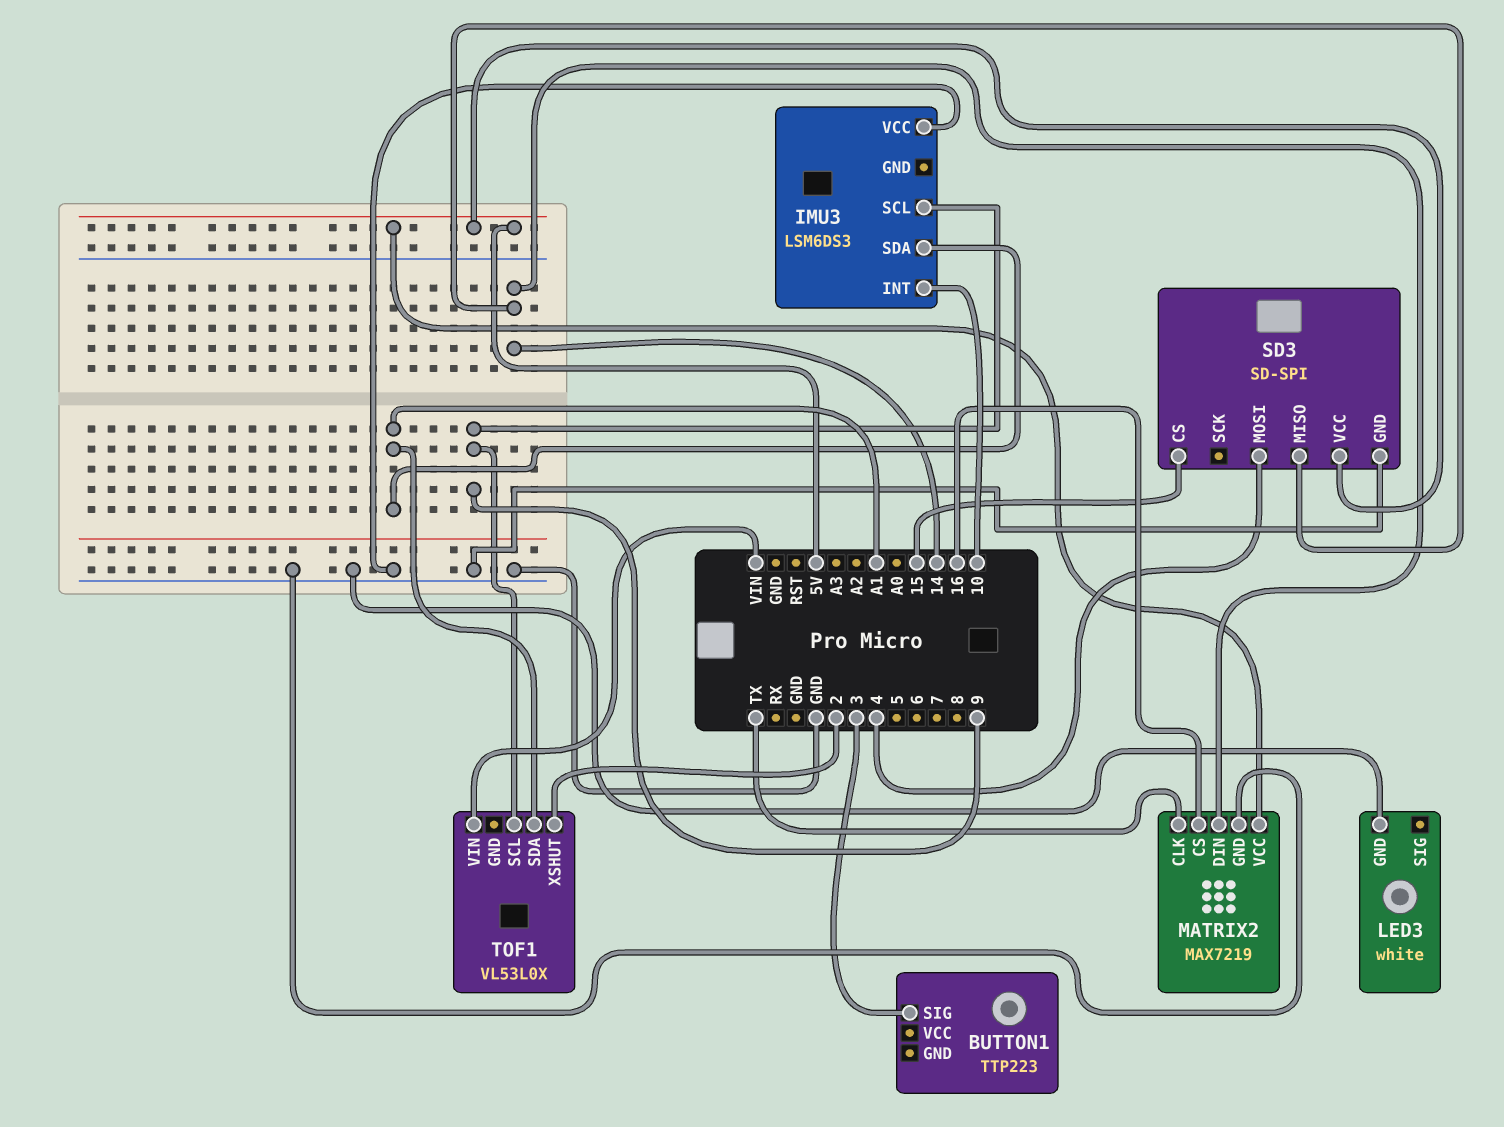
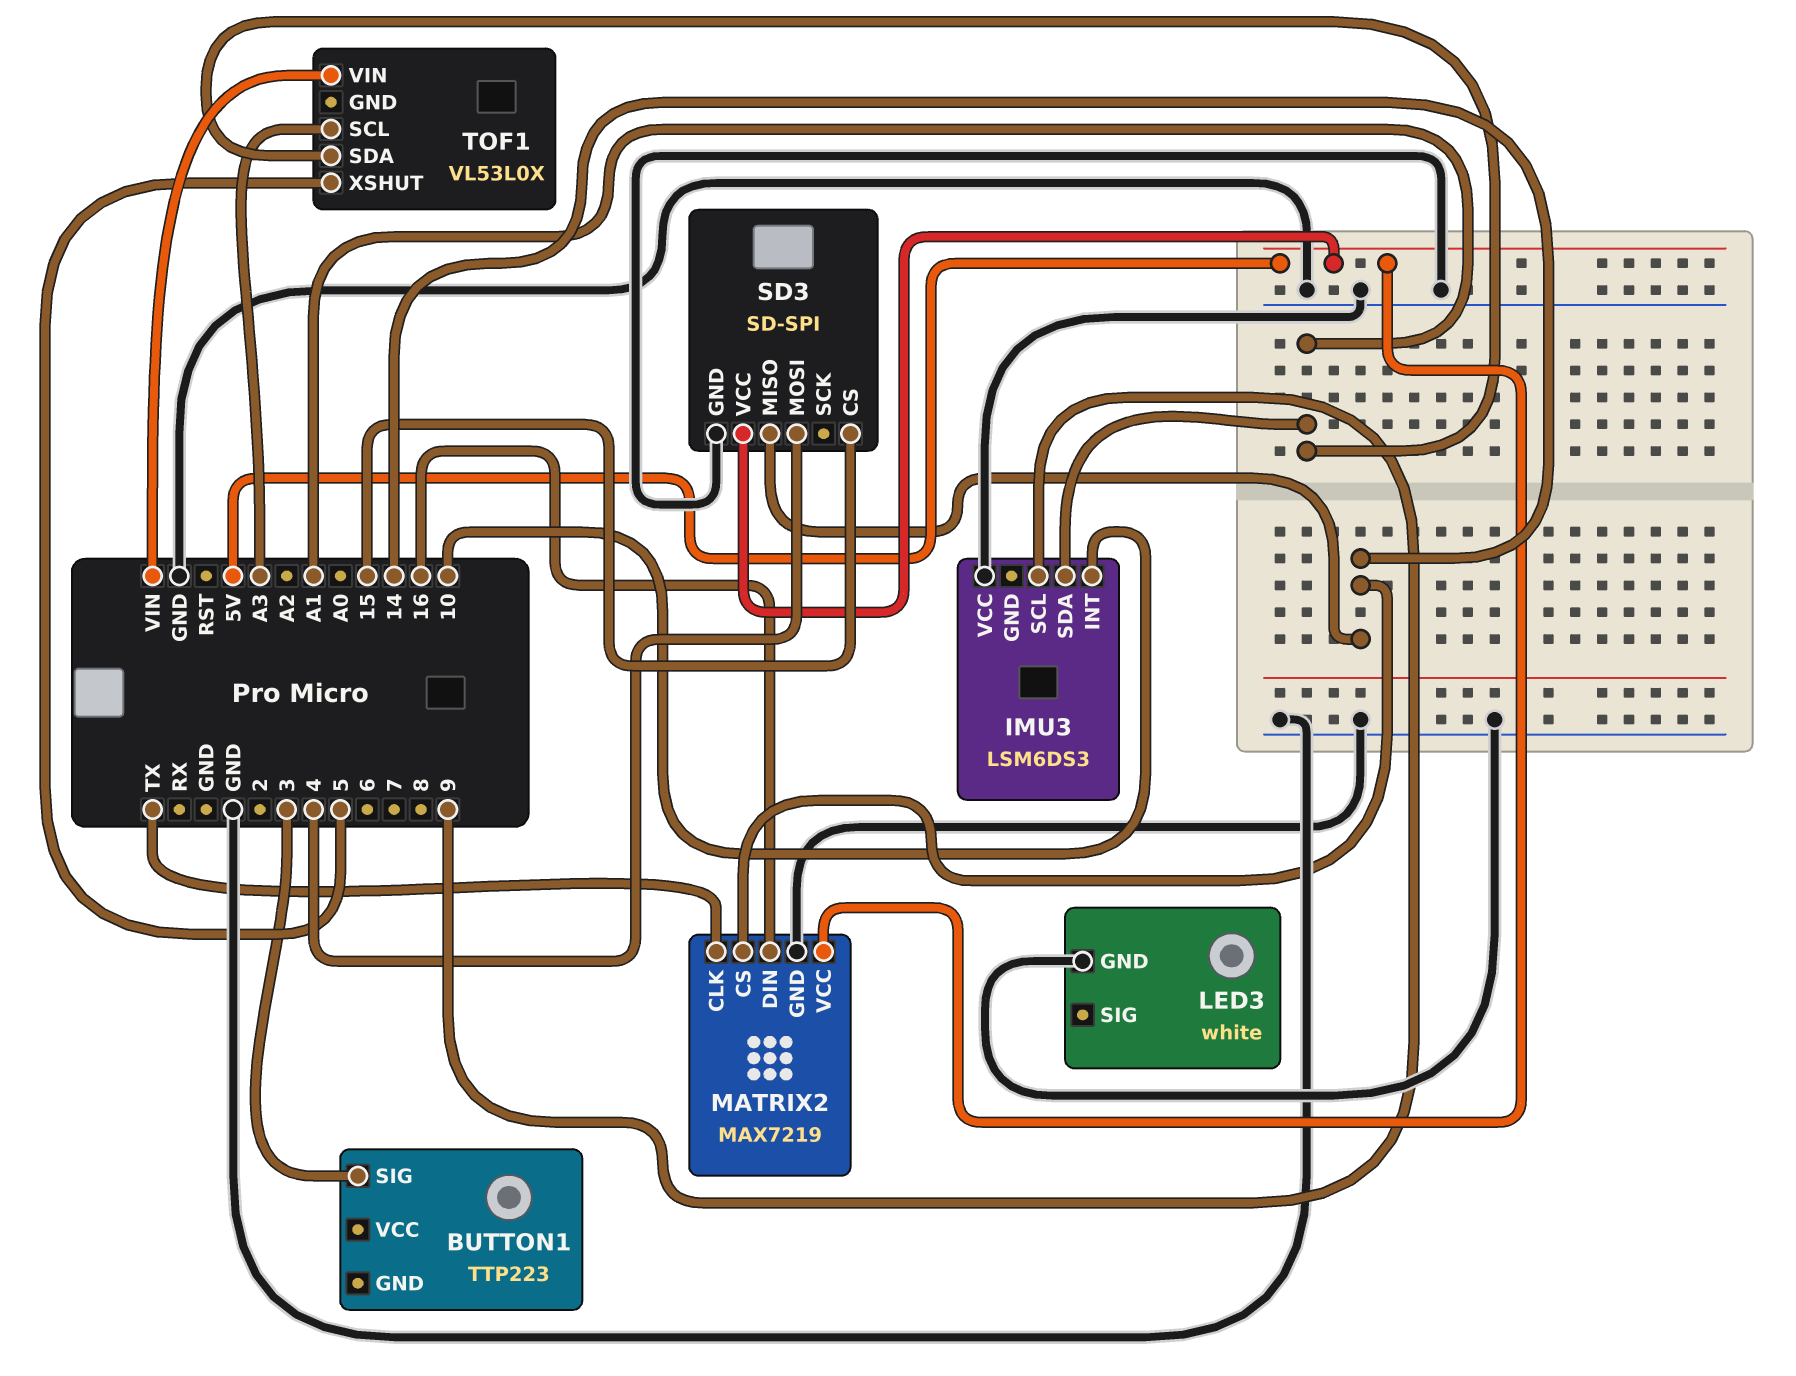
MATRIX2 pin CS: 16 -> 14
MATRIX2 pin DIN: 14 -> 16
TOF1 pin SCL: 9 -> A3
TOF1 pin XSHUT: 2 -> 5

